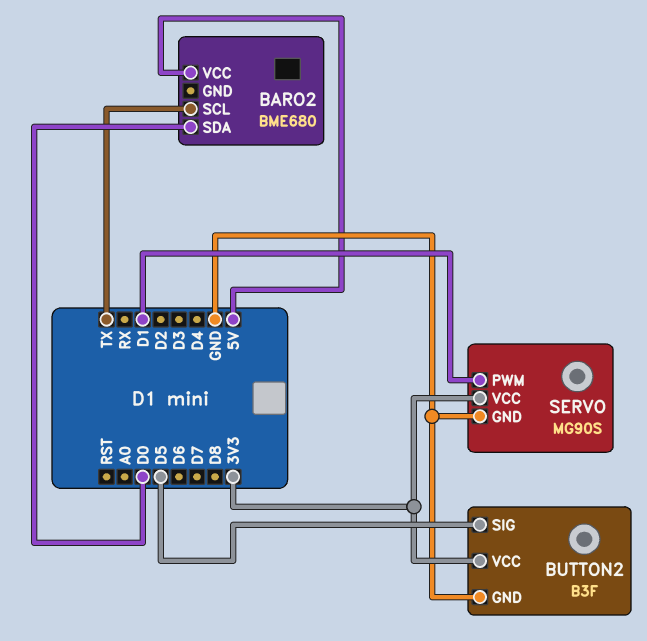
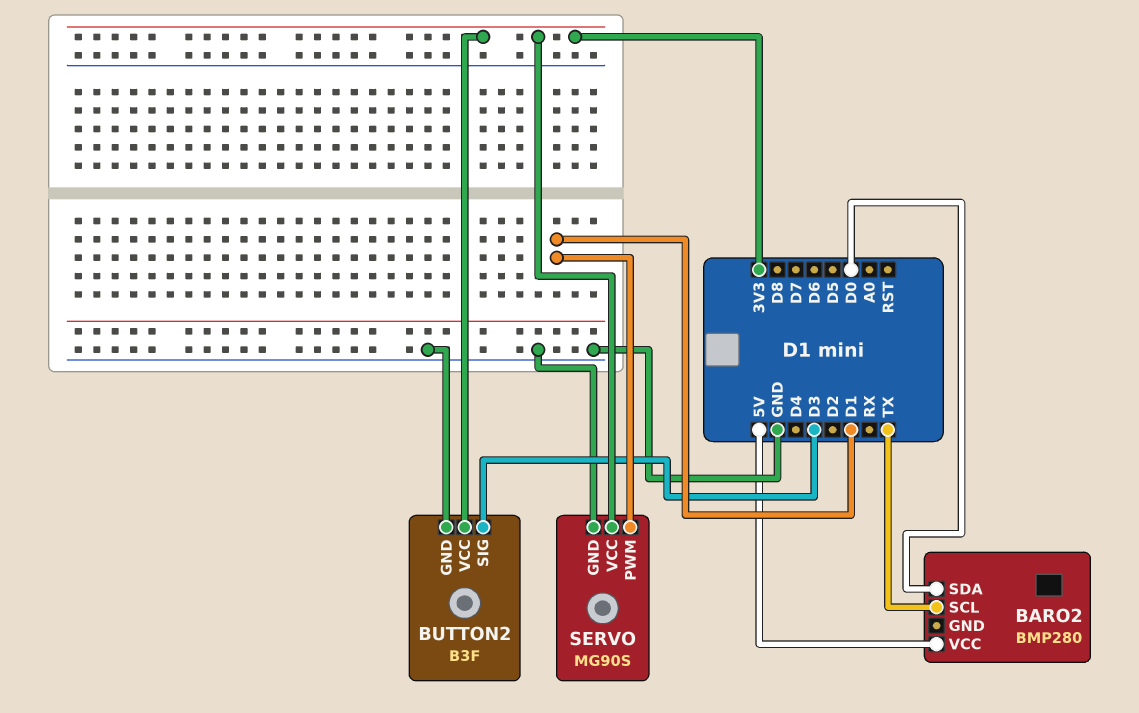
BARO2: BME680 -> BMP280
BUTTON2 pin SIG: D5 -> D3

